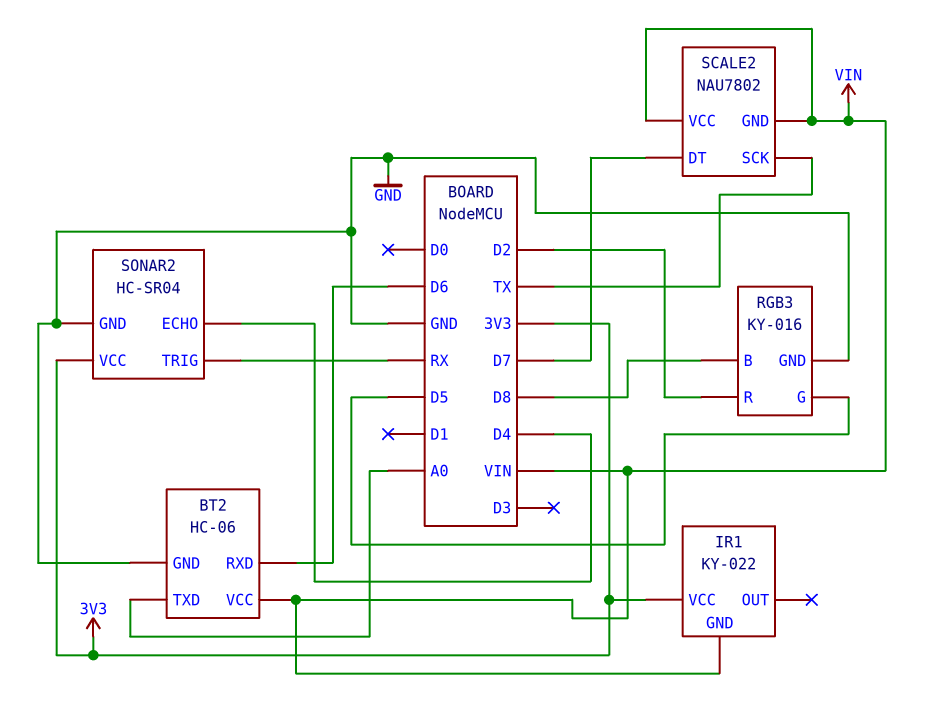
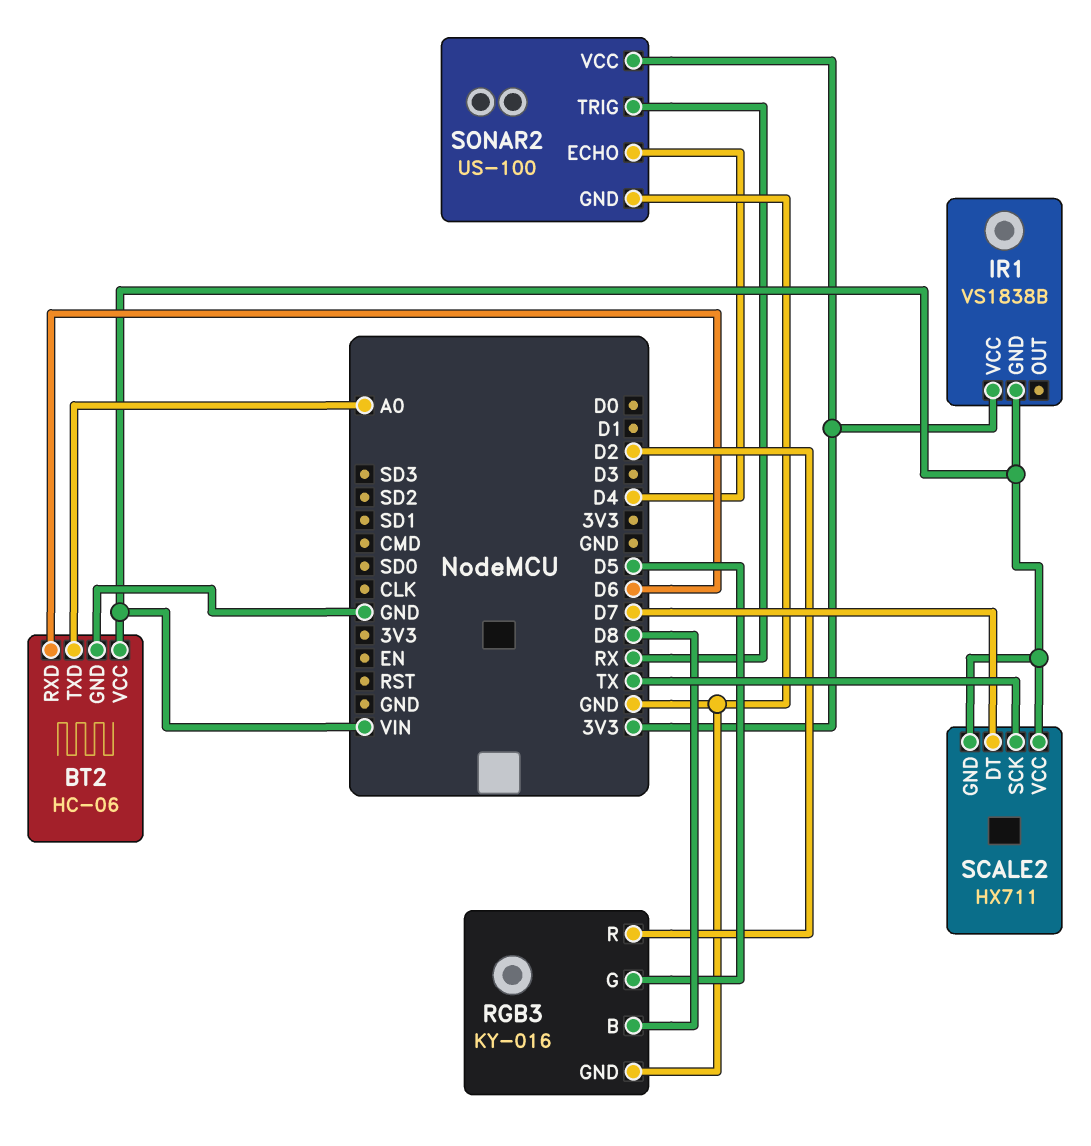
IR1: KY-022 -> VS1838B
SCALE2: NAU7802 -> HX711
SONAR2: HC-SR04 -> US-100

